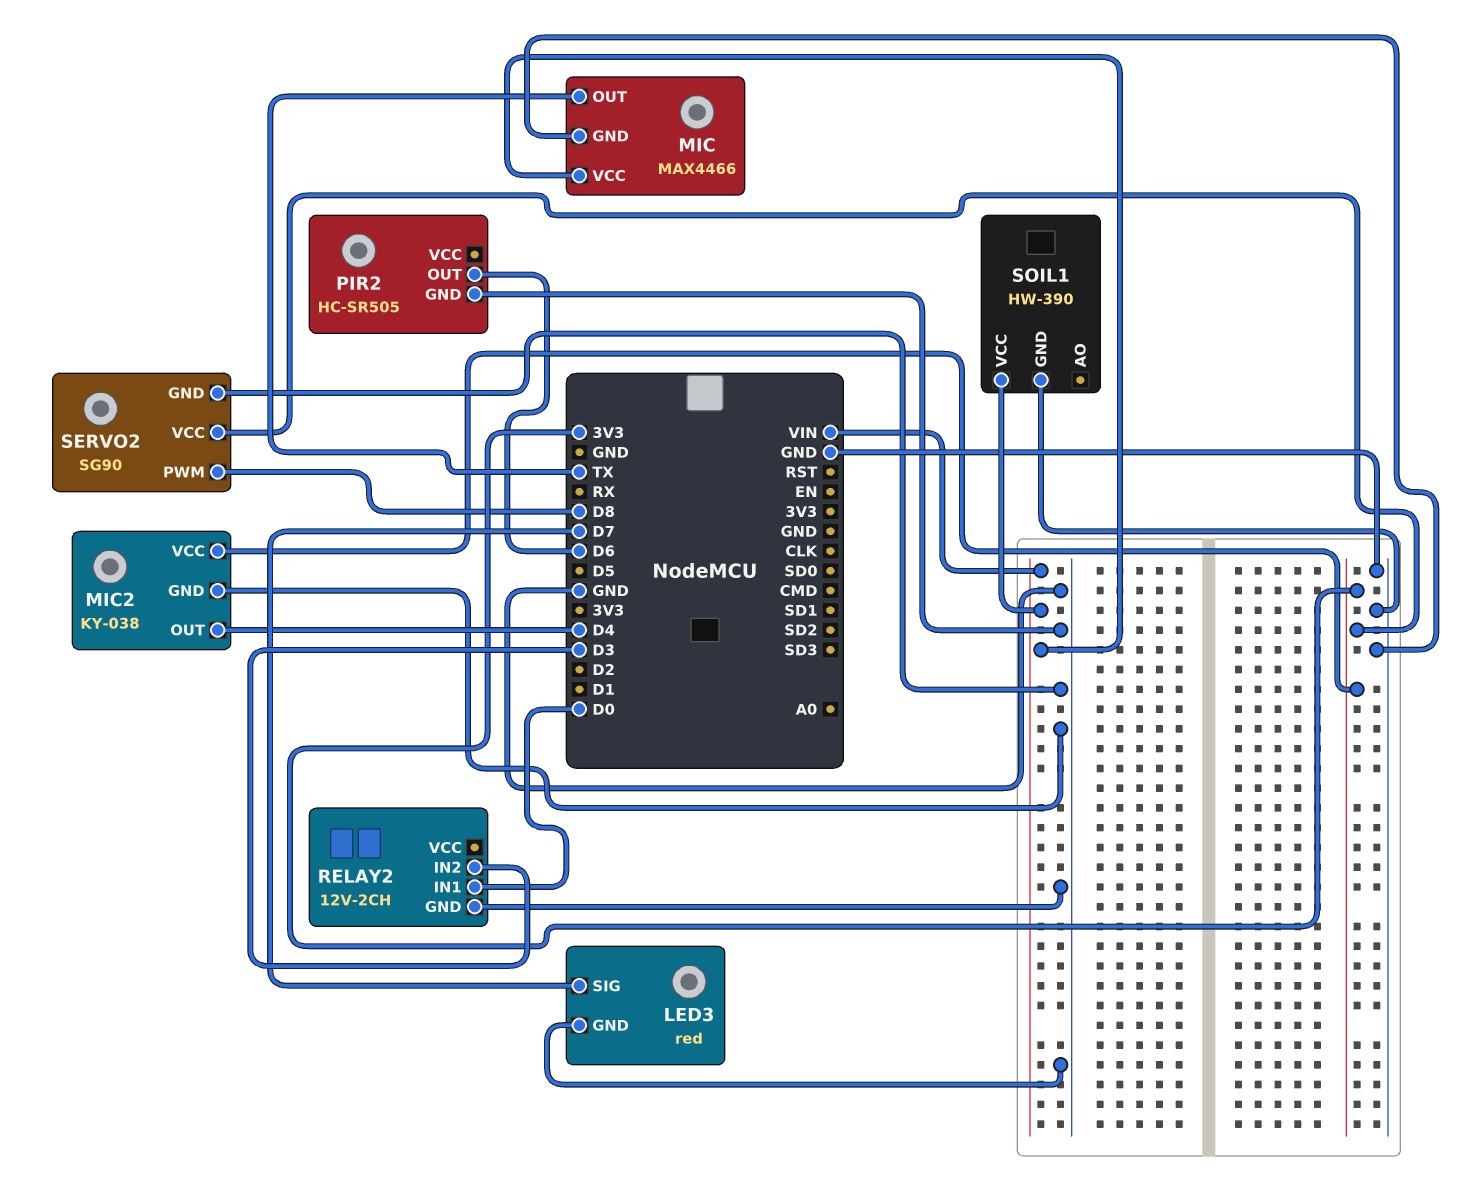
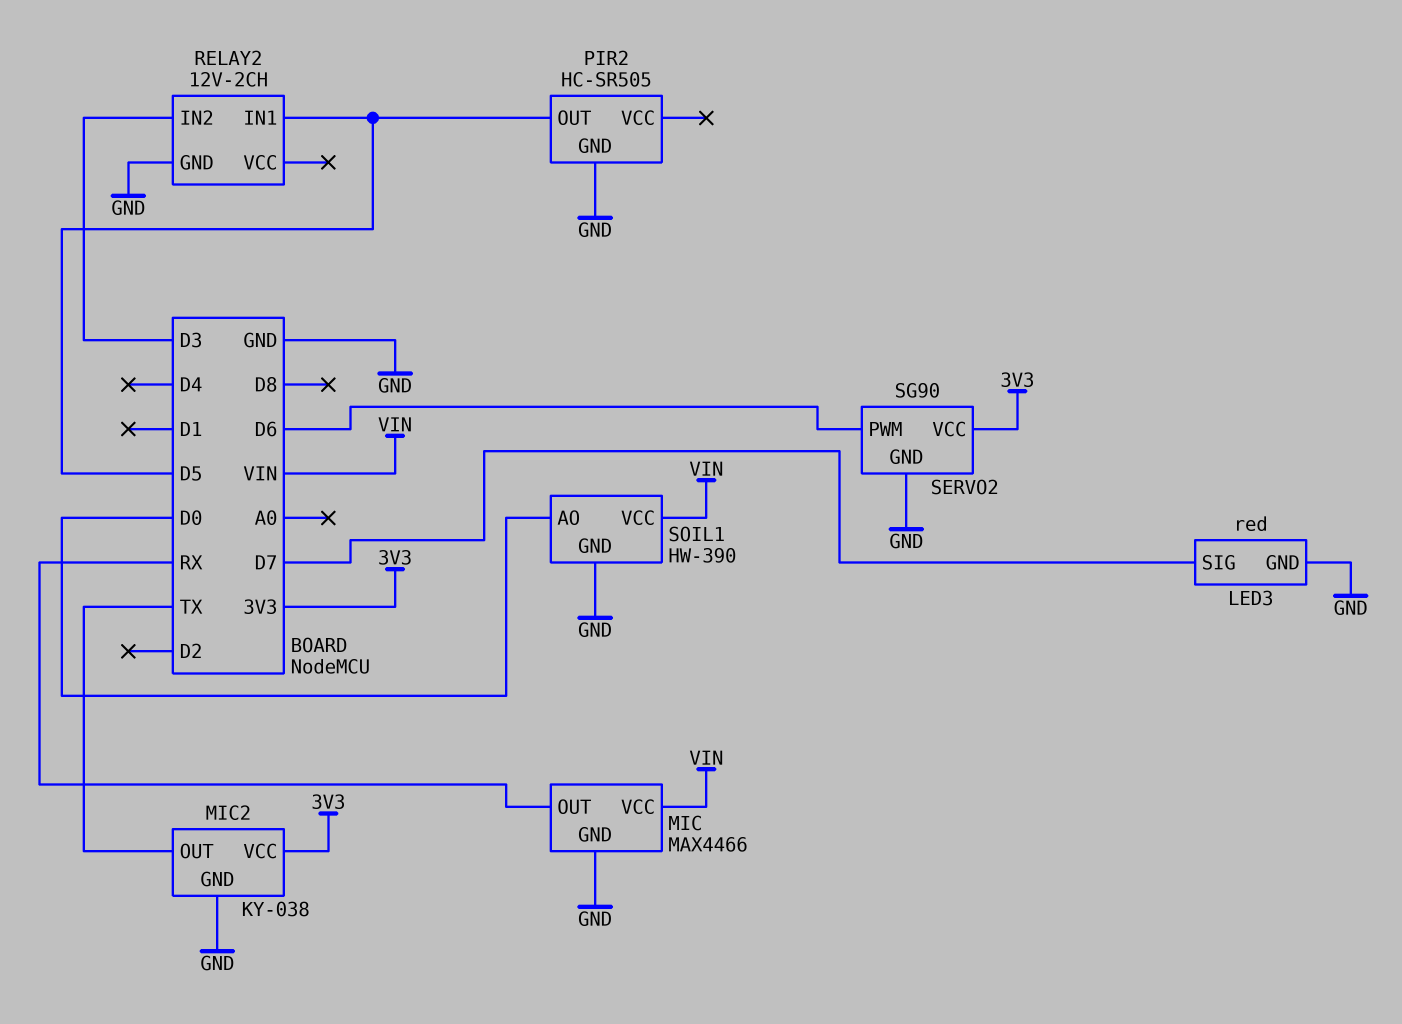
MIC pin OUT: TX -> RX
MIC2 pin OUT: D4 -> TX
PIR2 pin OUT: D6 -> D5
RELAY2 pin IN1: D0 -> D5
SERVO2 pin PWM: D8 -> D6
SOIL1 pin AO: none -> D0

